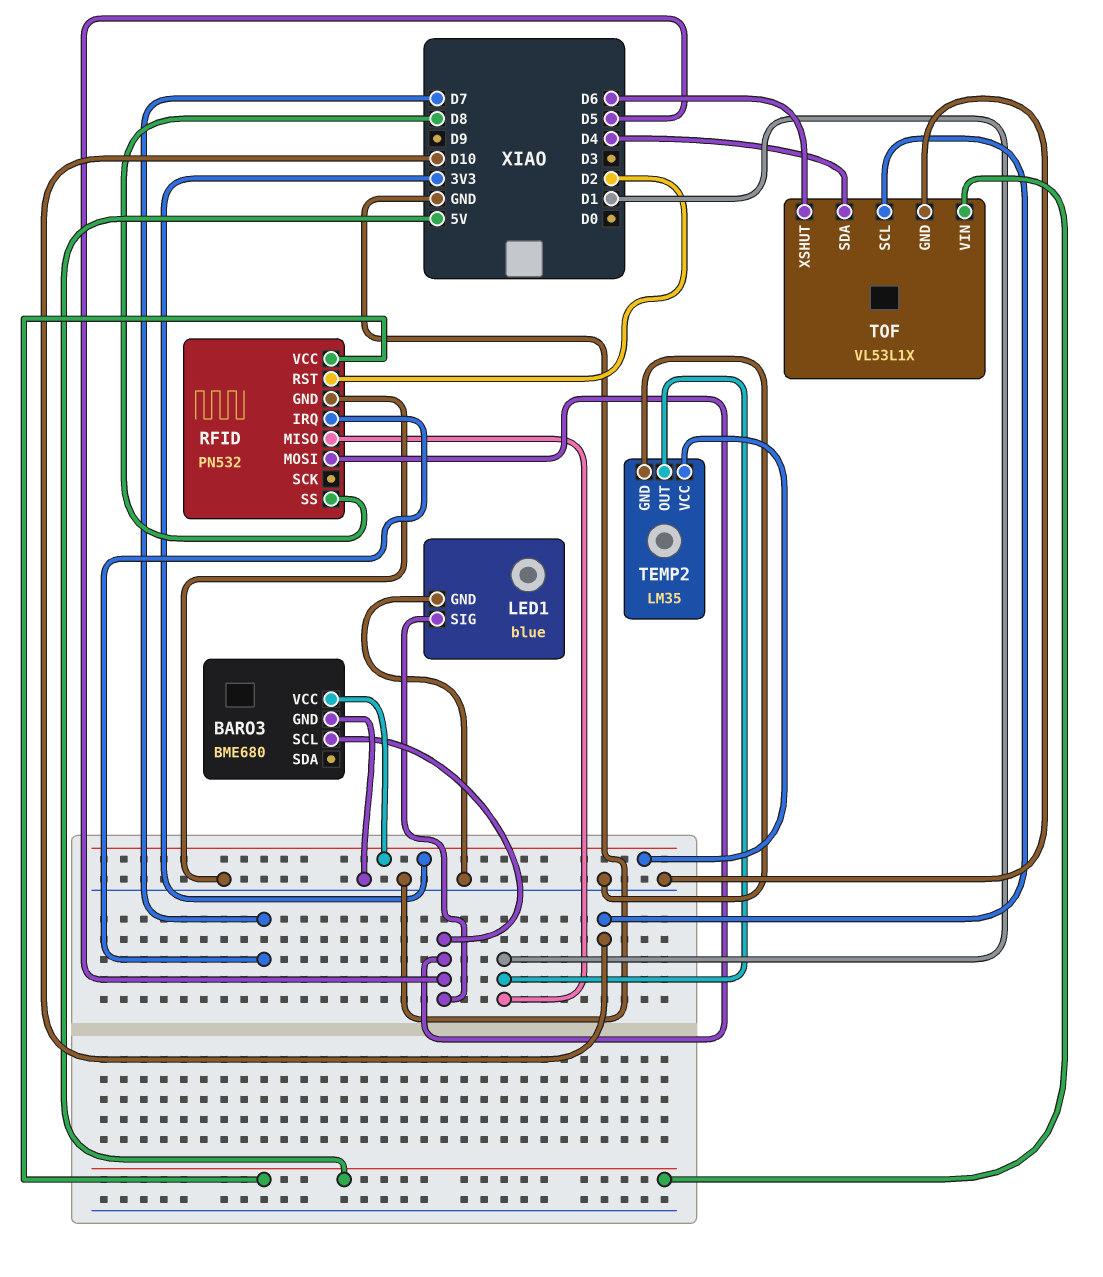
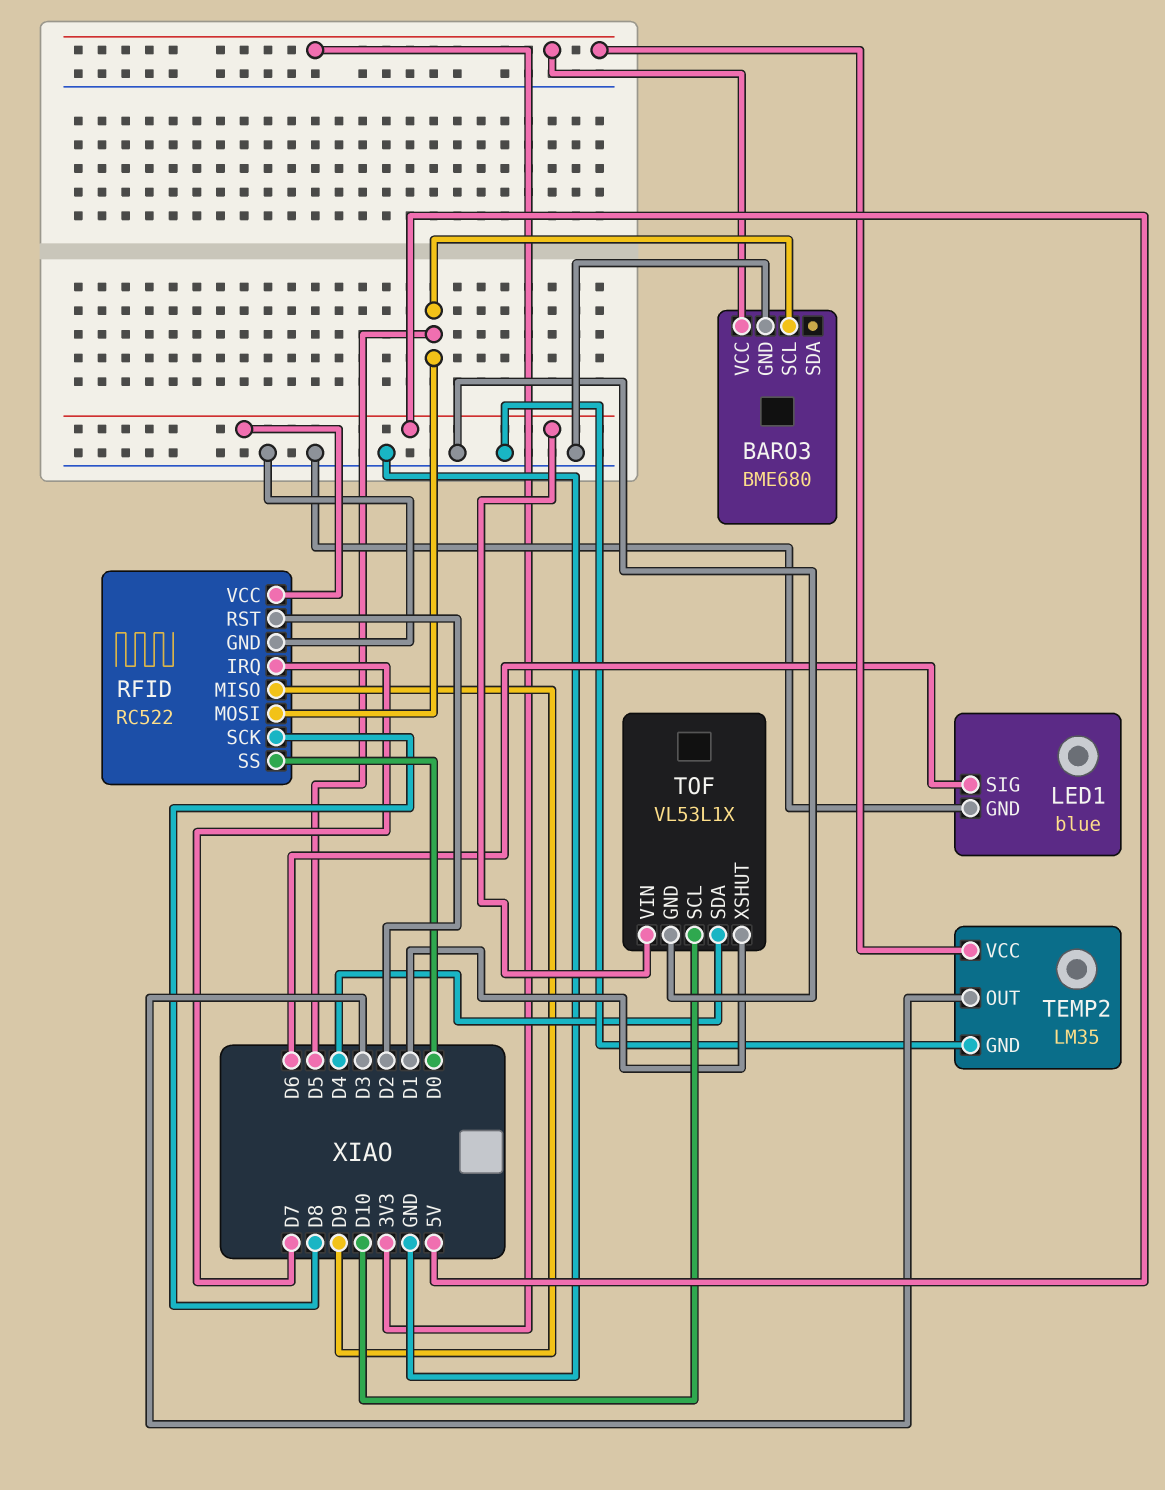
LED1 pin SIG: D5 -> D6
RFID: PN532 -> RC522
RFID pin MISO: D1 -> D9
RFID pin SCK: none -> D8
RFID pin SS: D8 -> D0
TEMP2 pin OUT: D1 -> D3
TOF pin XSHUT: D6 -> D1

